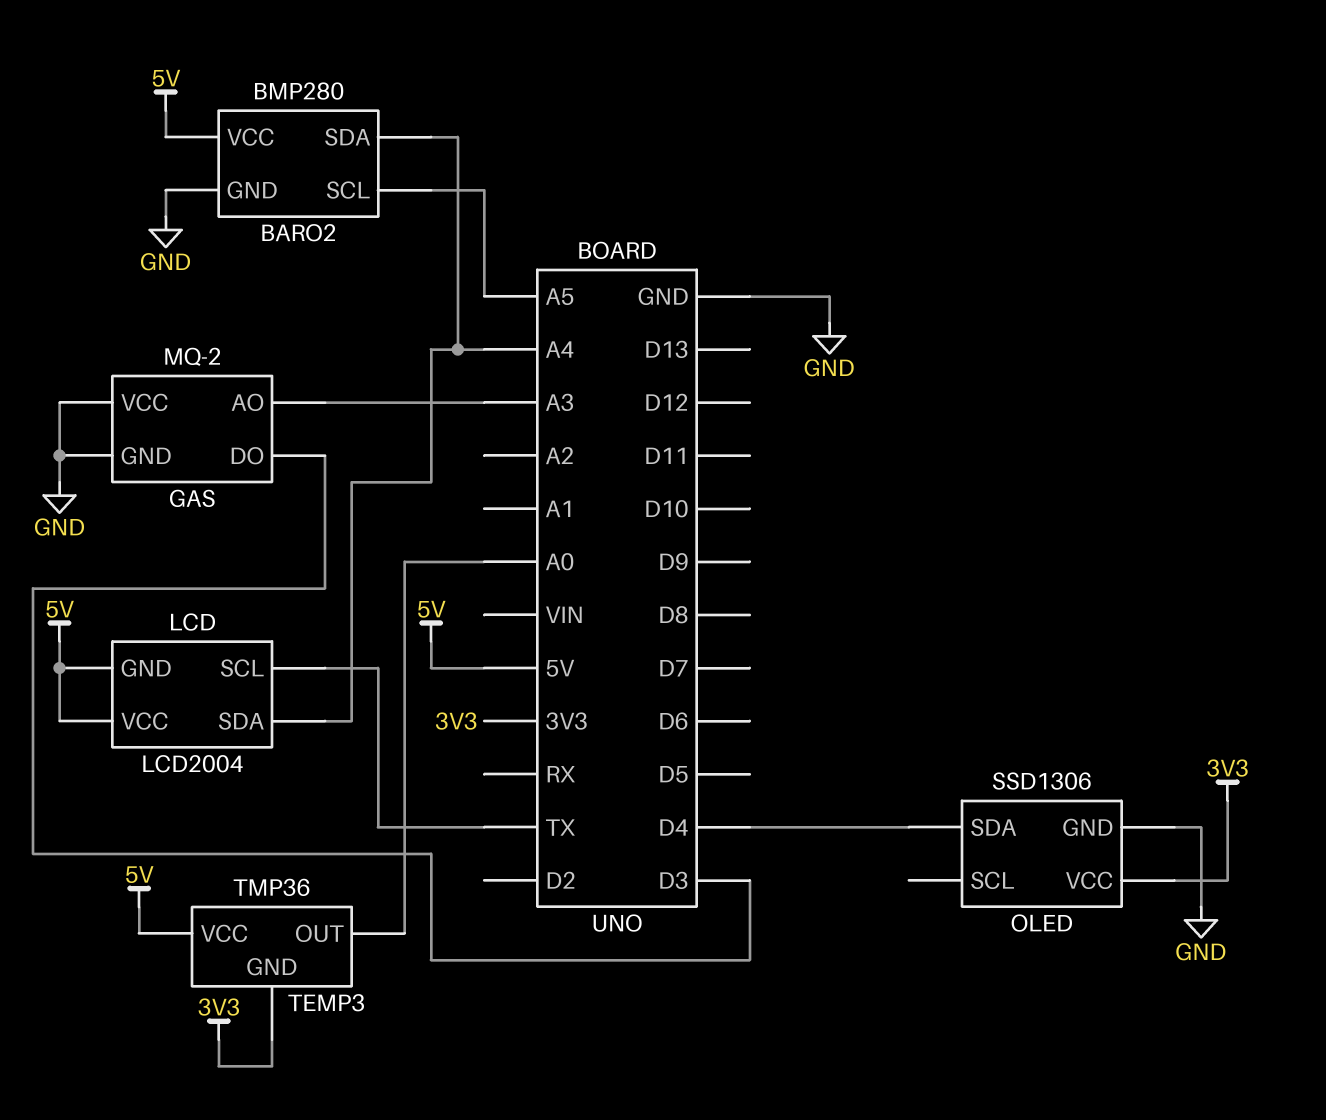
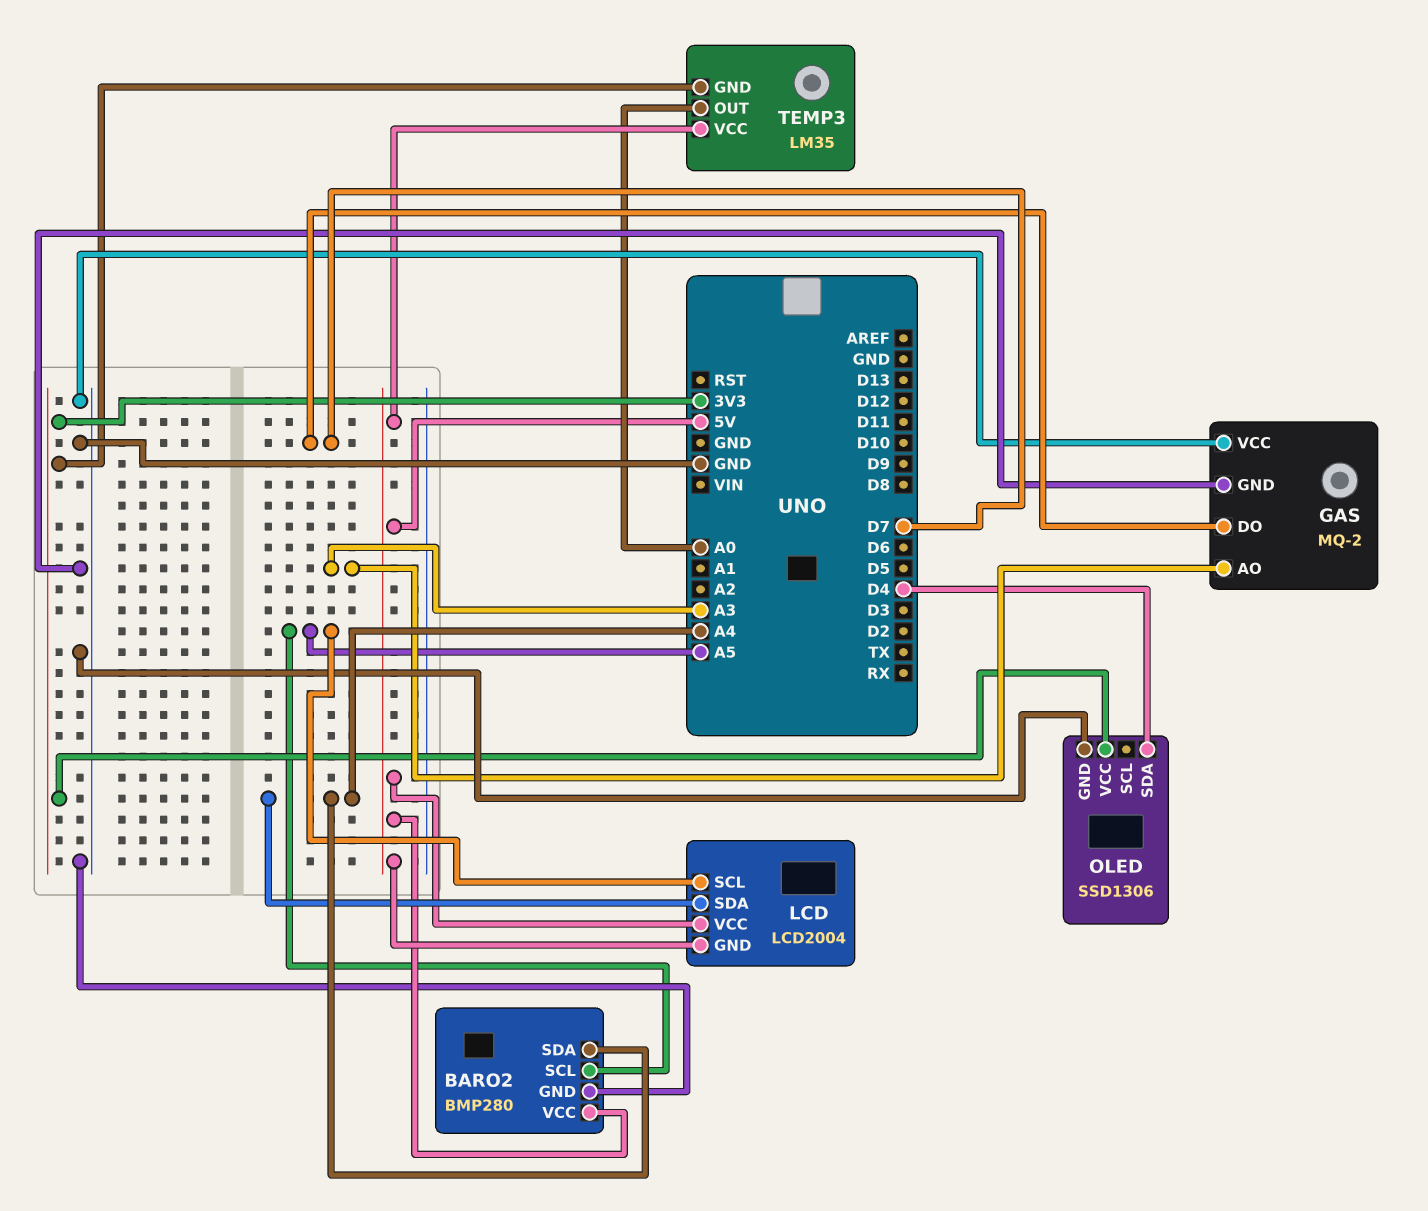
GAS pin DO: D3 -> D7
LCD pin SCL: TX -> A5
TEMP3: TMP36 -> LM35

